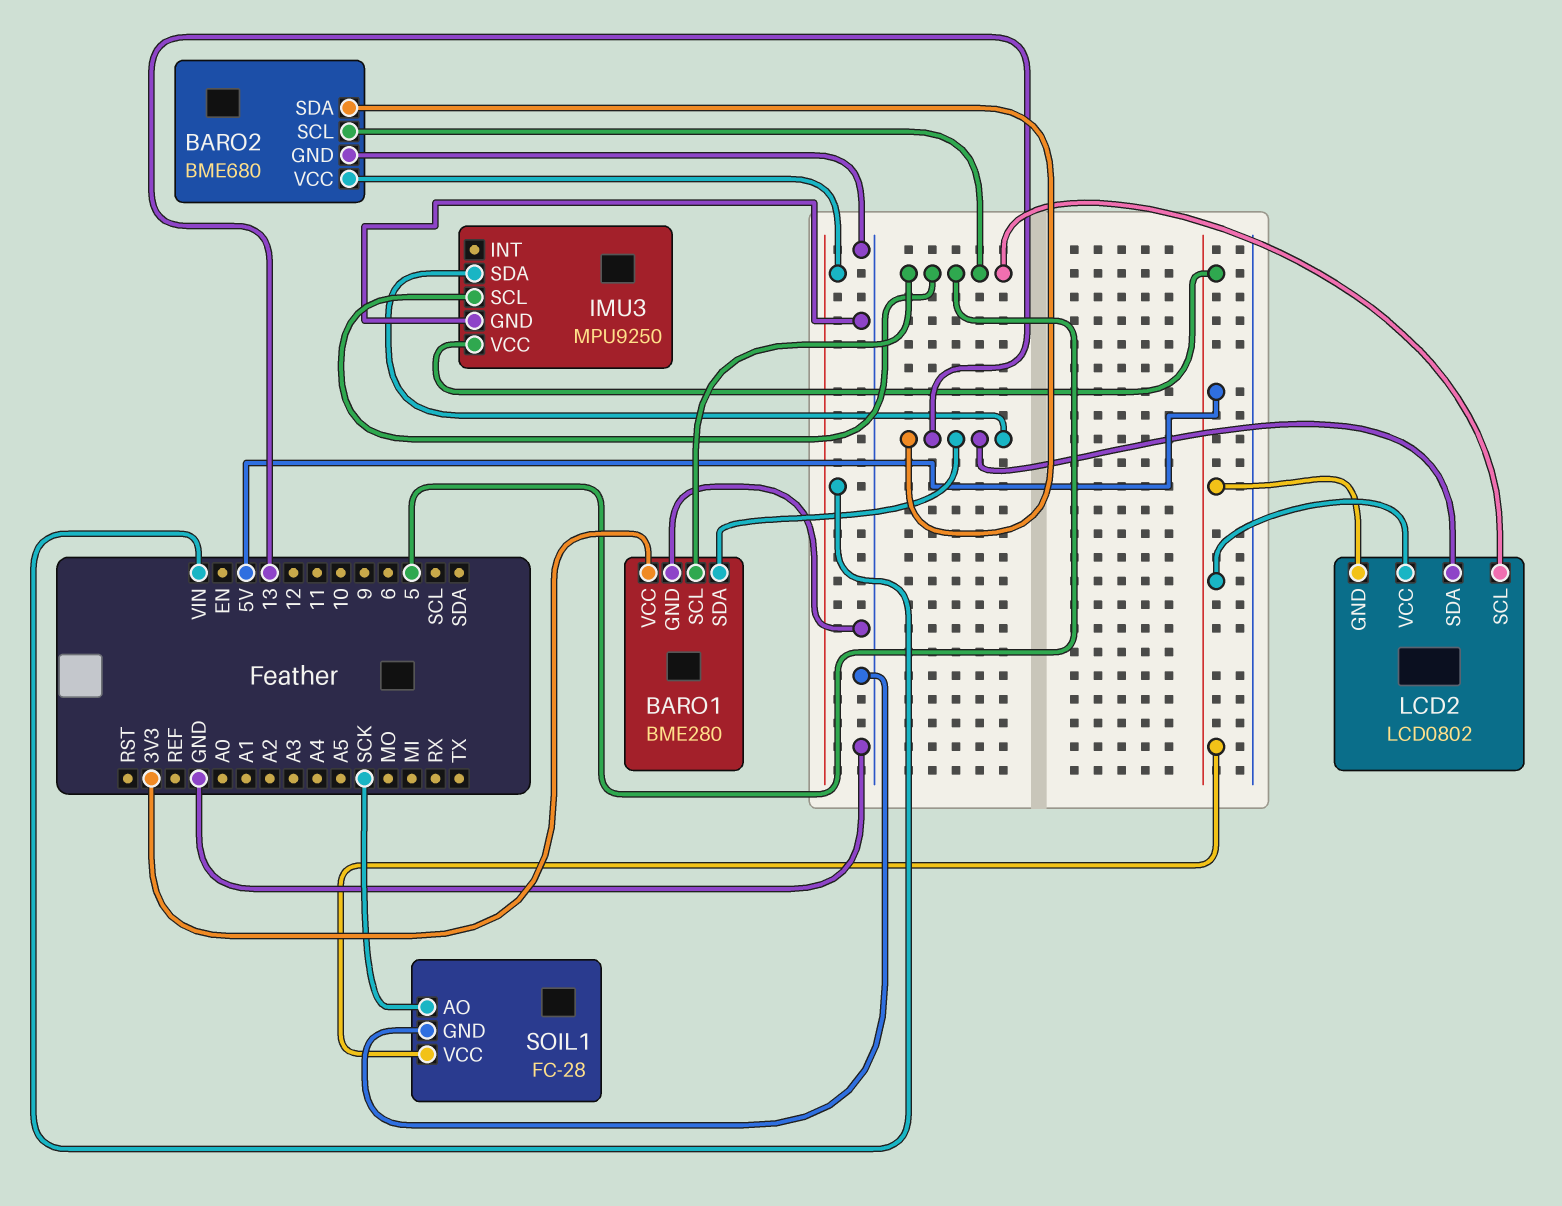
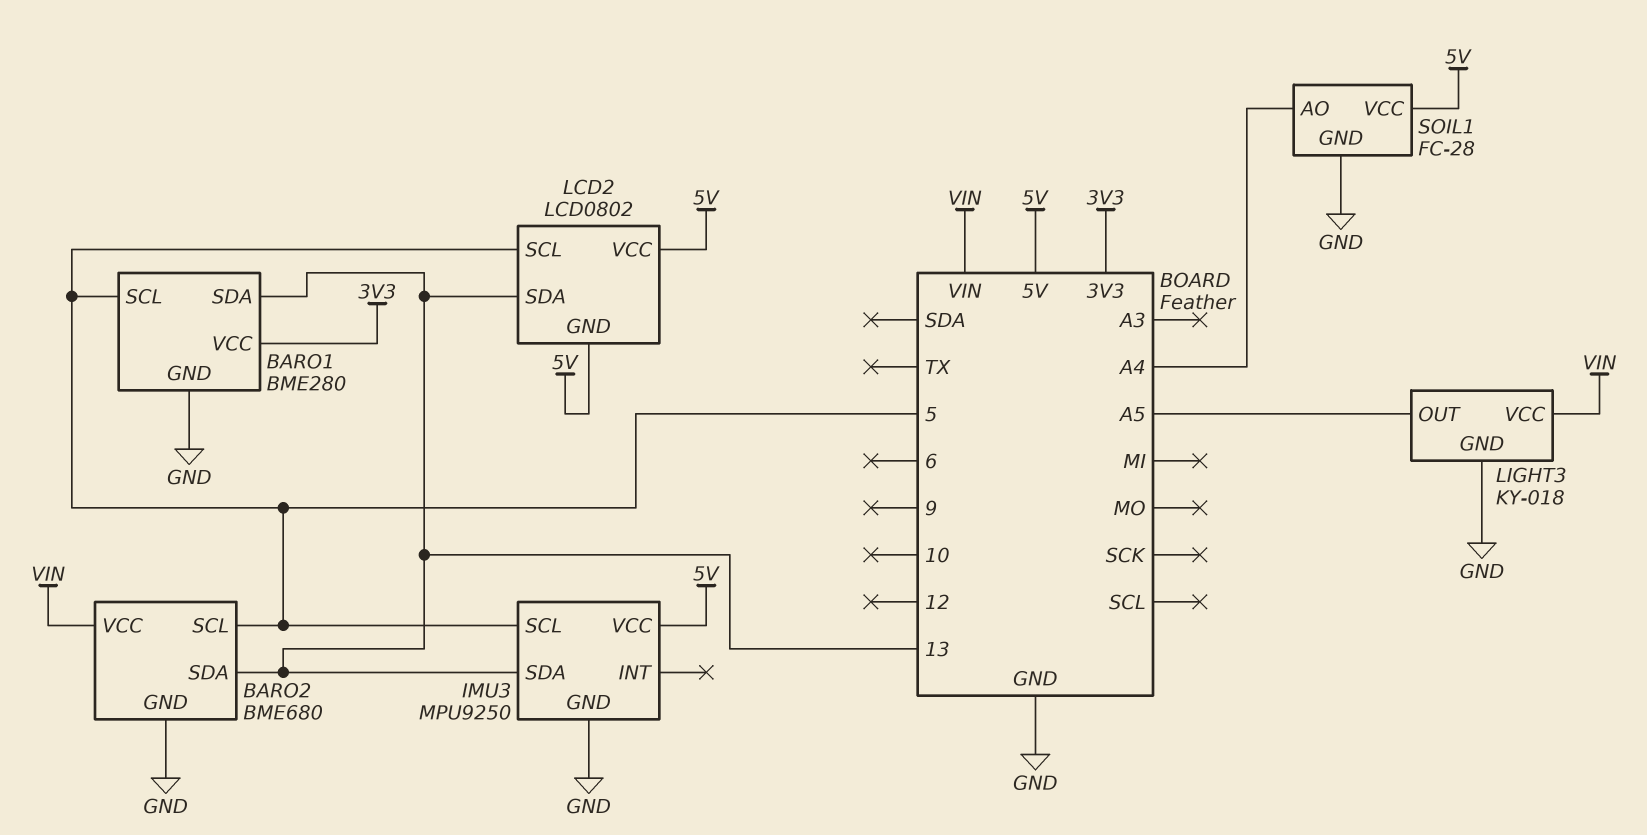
LIGHT3: none -> KY-018
LIGHT3 pin GND: none -> GND
LIGHT3 pin OUT: none -> A5
LIGHT3 pin VCC: none -> VIN
SOIL1 pin AO: SCK -> A4

